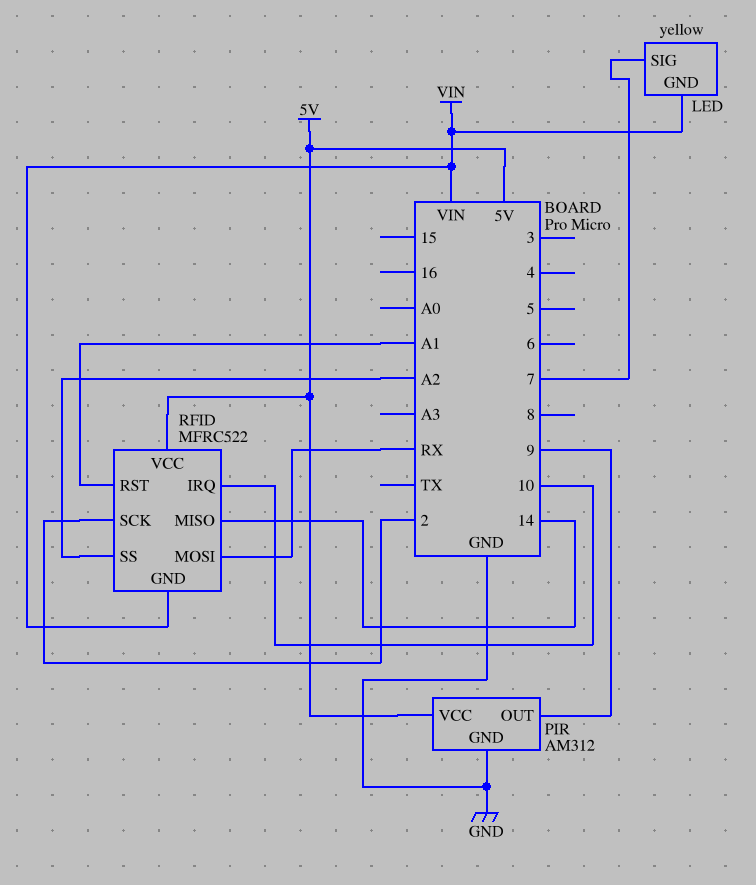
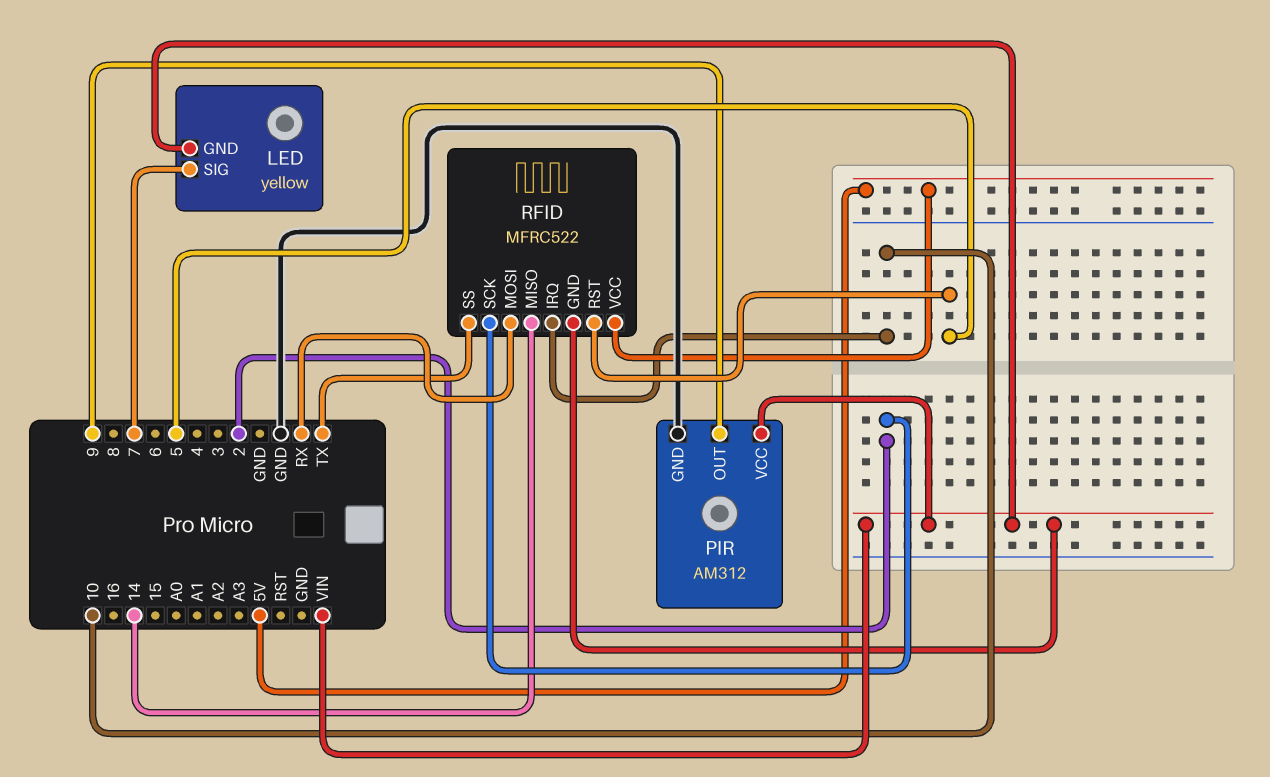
PIR pin VCC: 5V -> VIN
RFID pin RST: A1 -> 5
RFID pin SS: A2 -> TX

